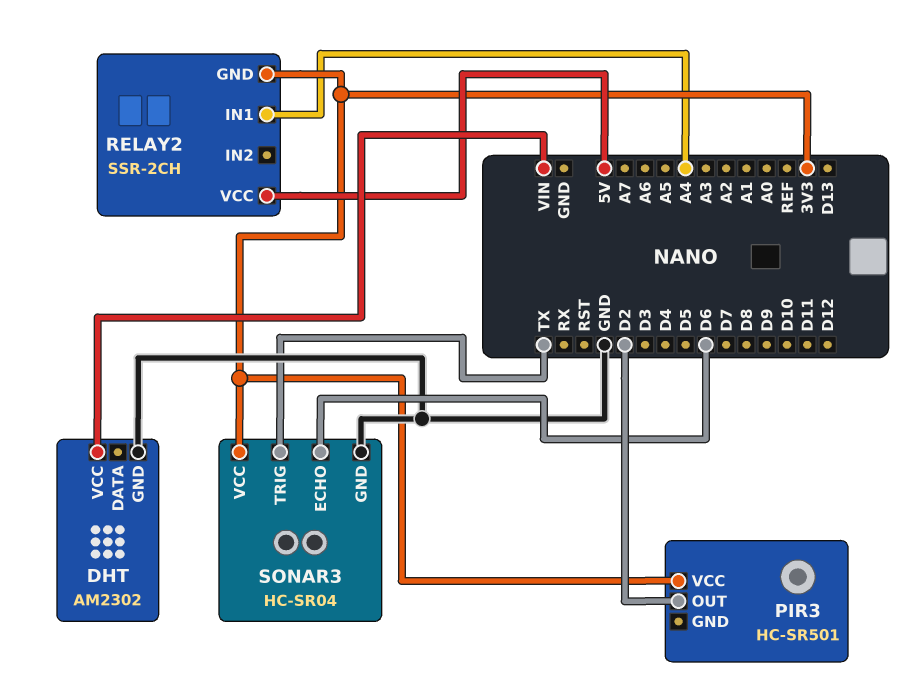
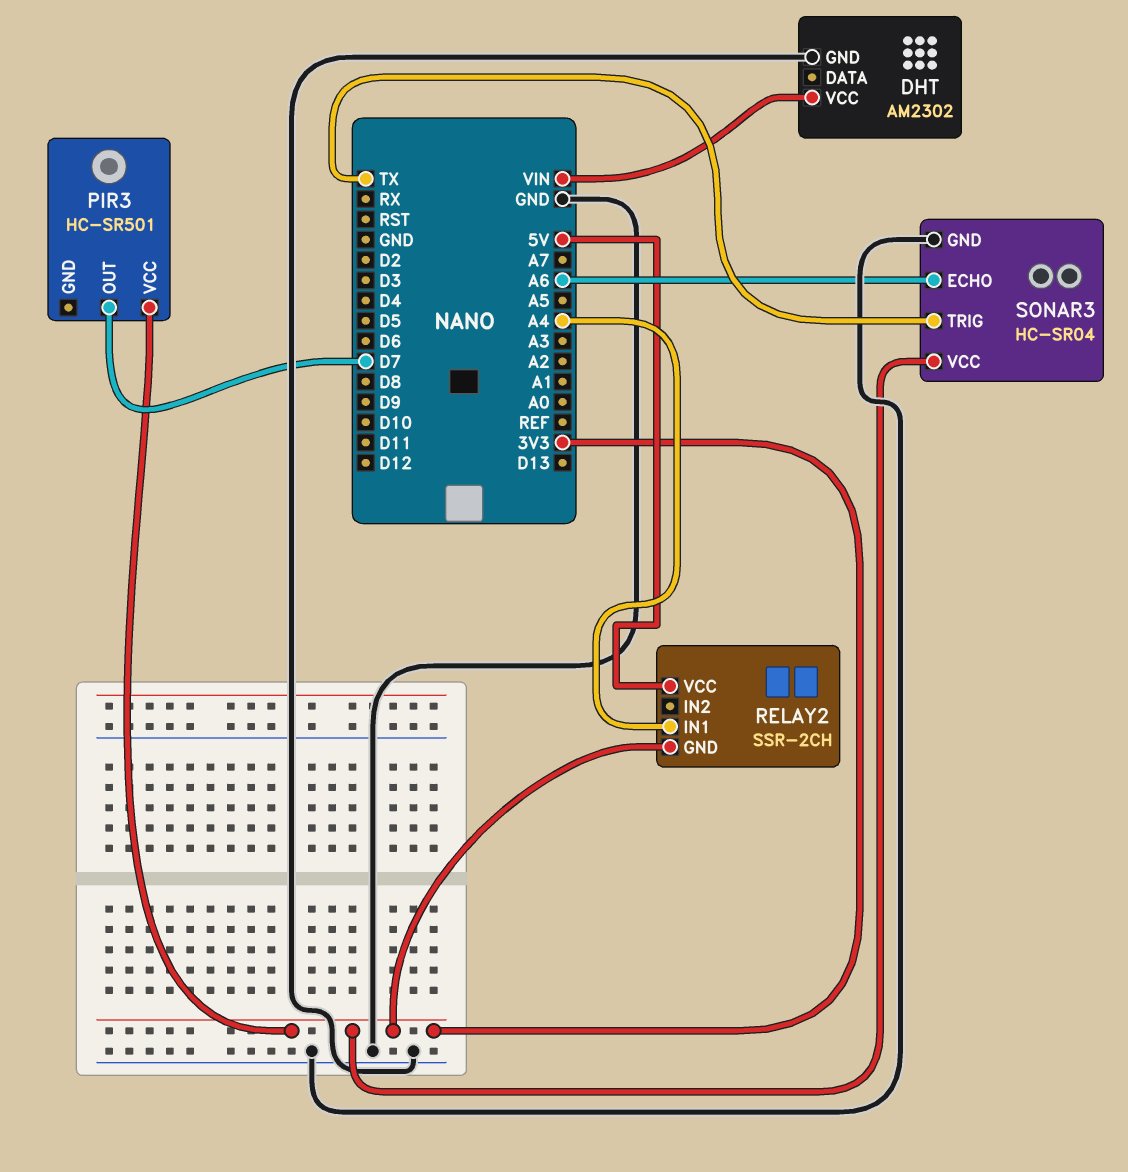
PIR3 pin OUT: D2 -> D7
SONAR3 pin ECHO: D6 -> A6

